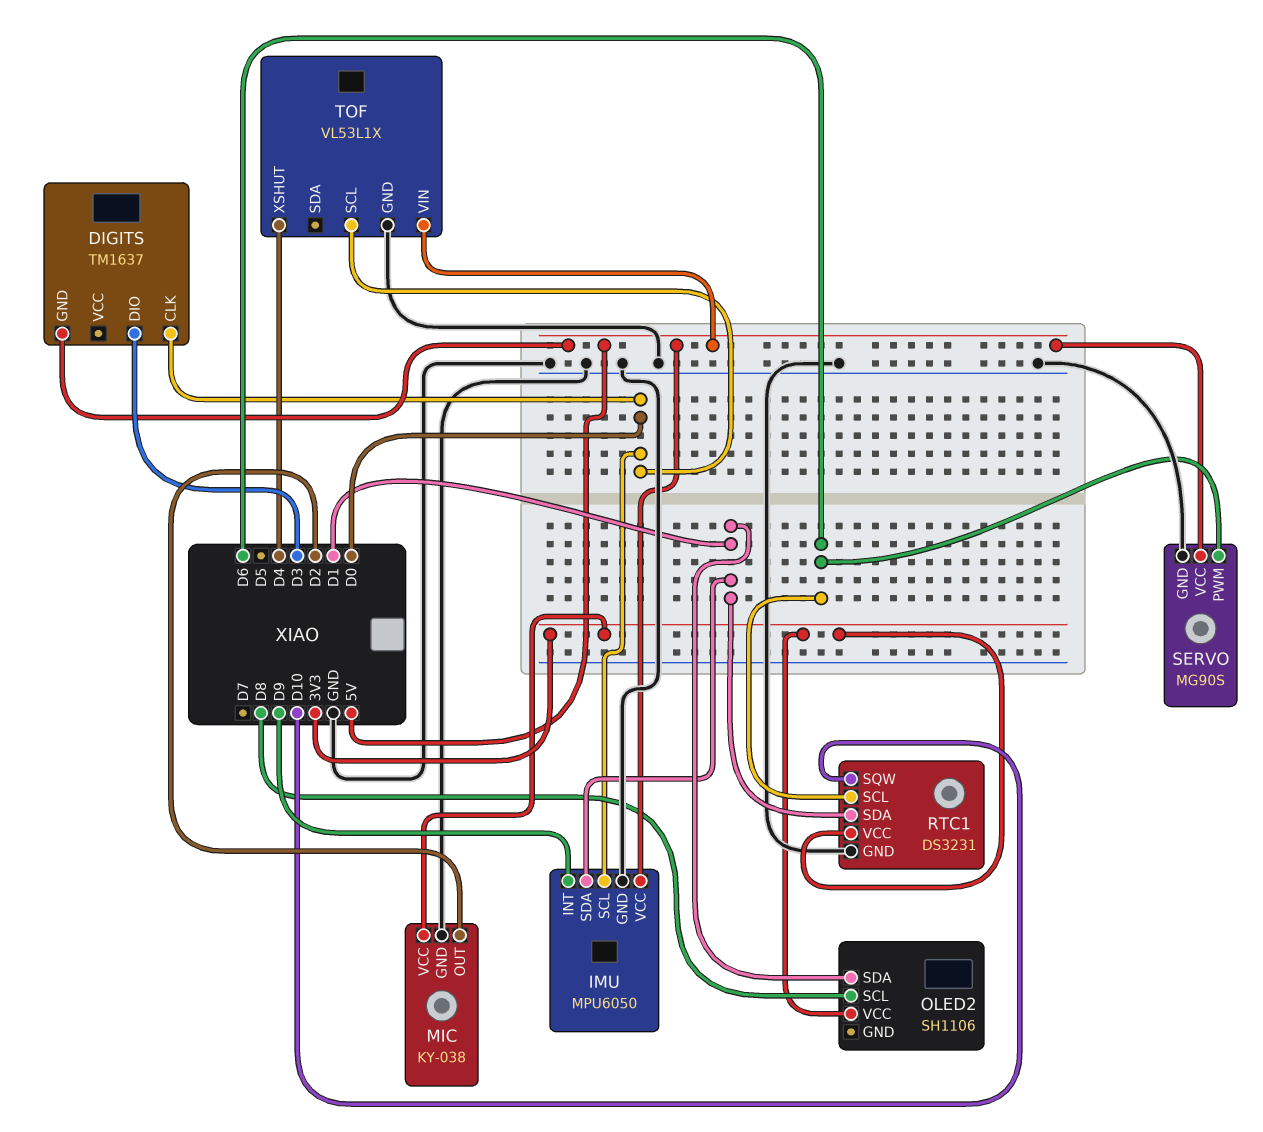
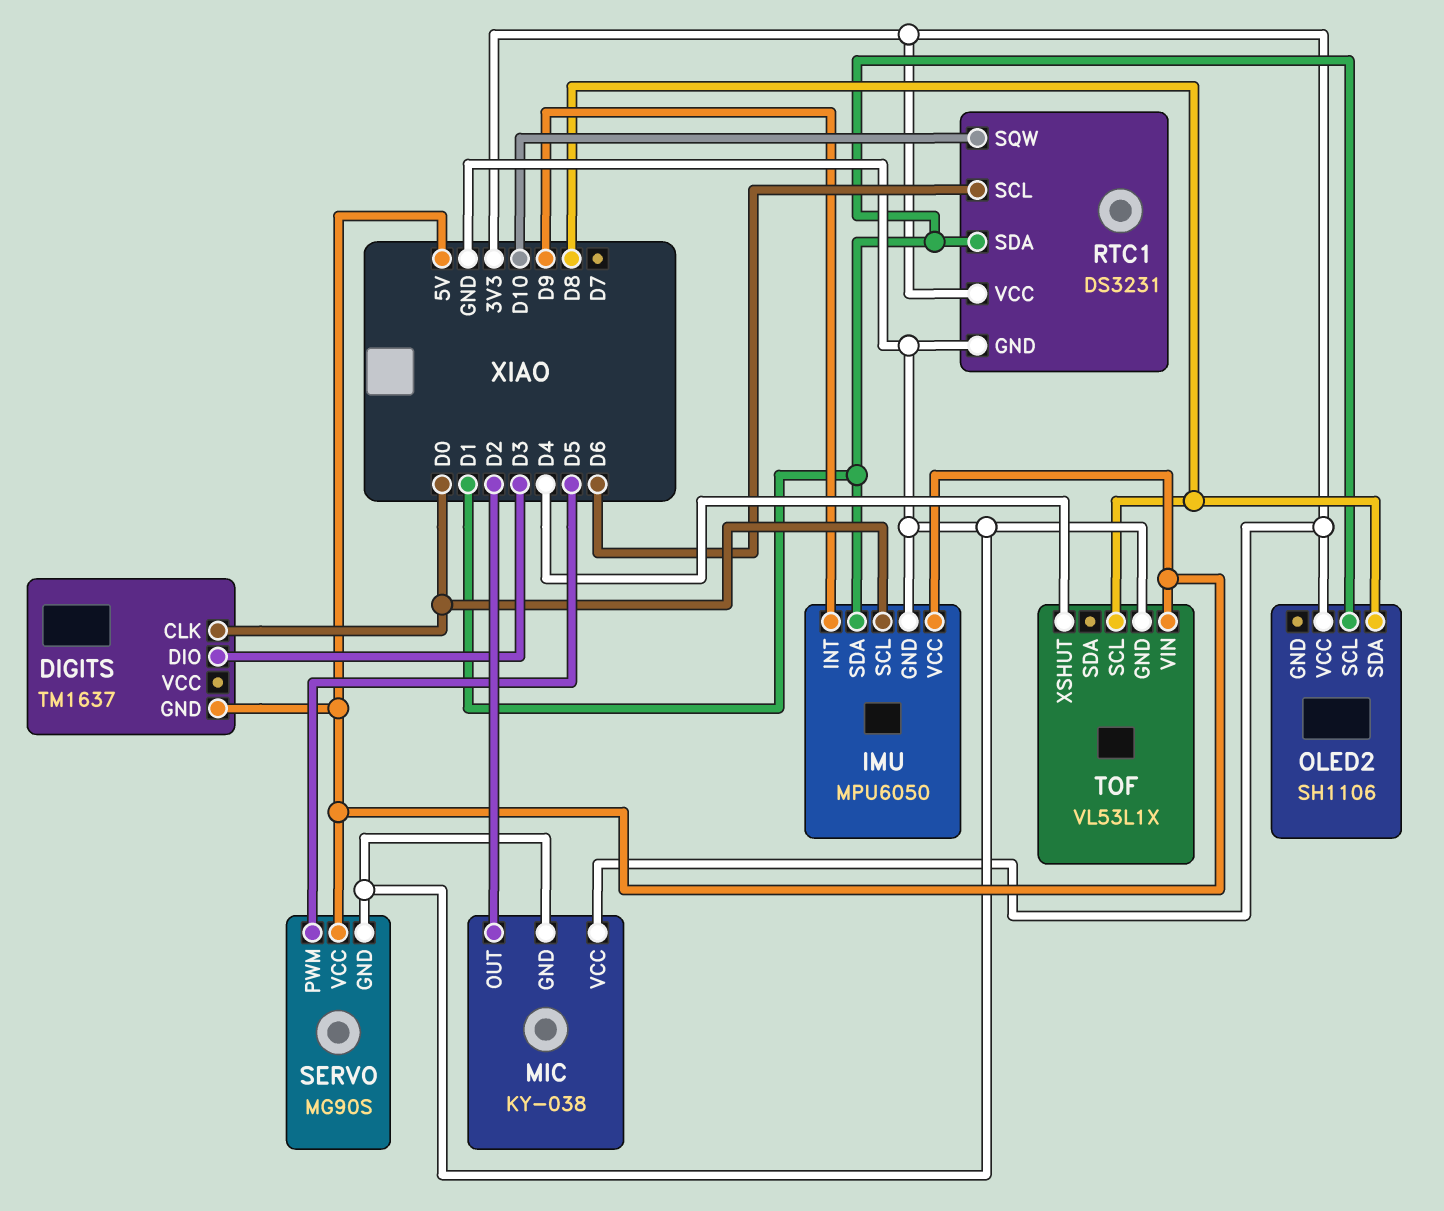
OLED2 pin SCL: D8 -> D1
OLED2 pin SDA: D1 -> D8
SERVO pin PWM: D6 -> D5
TOF pin SCL: D0 -> D8

